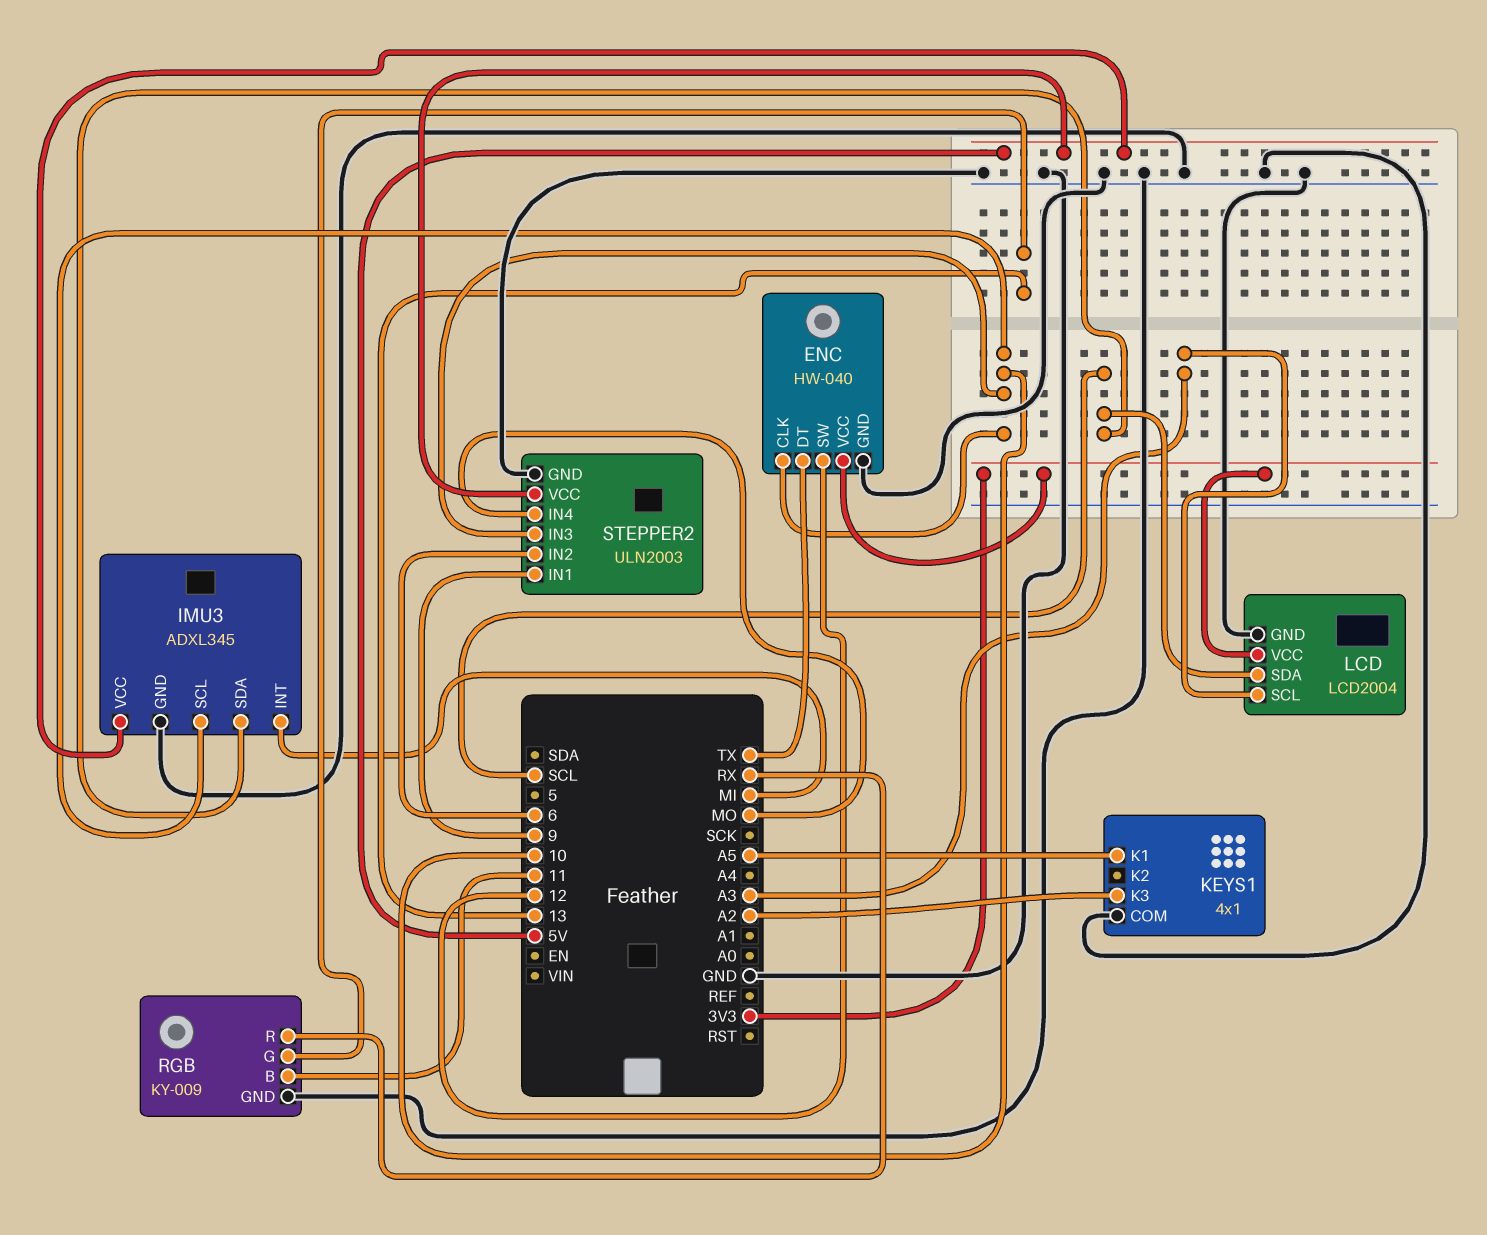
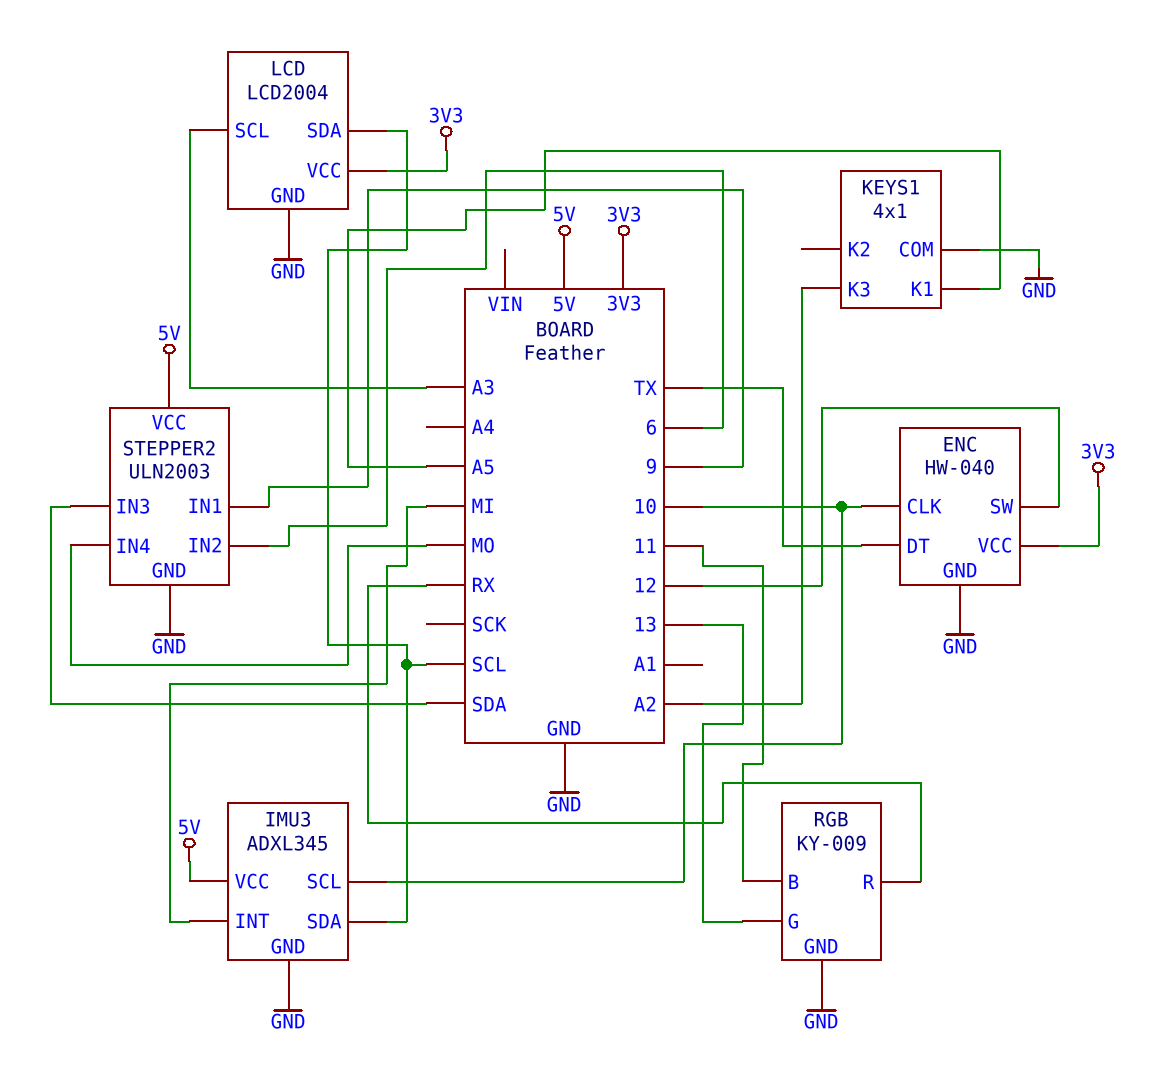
STEPPER2 pin IN3: 10 -> SDA

